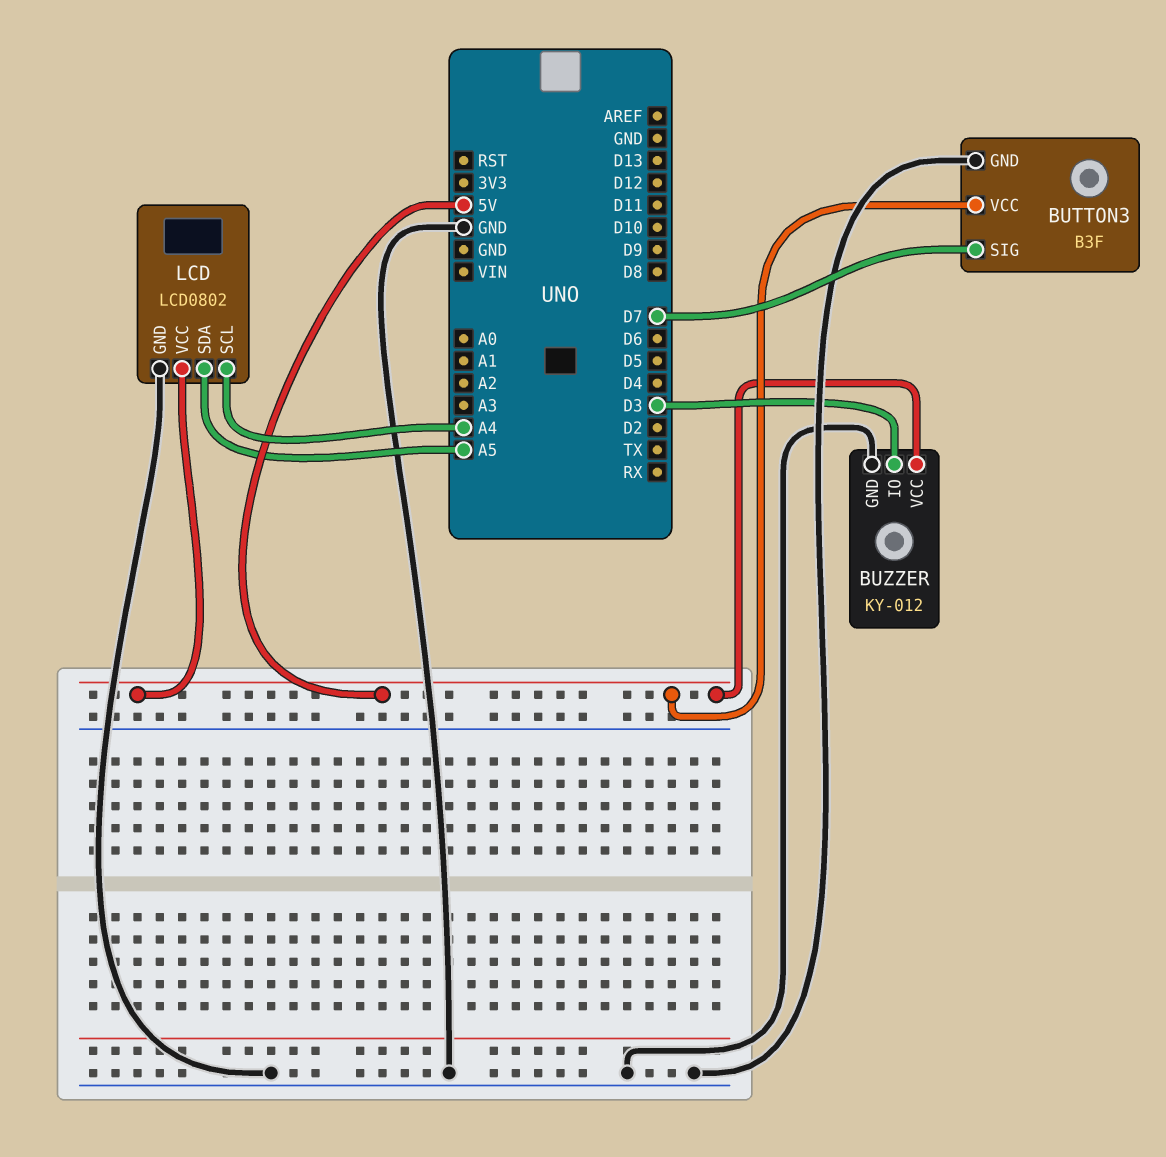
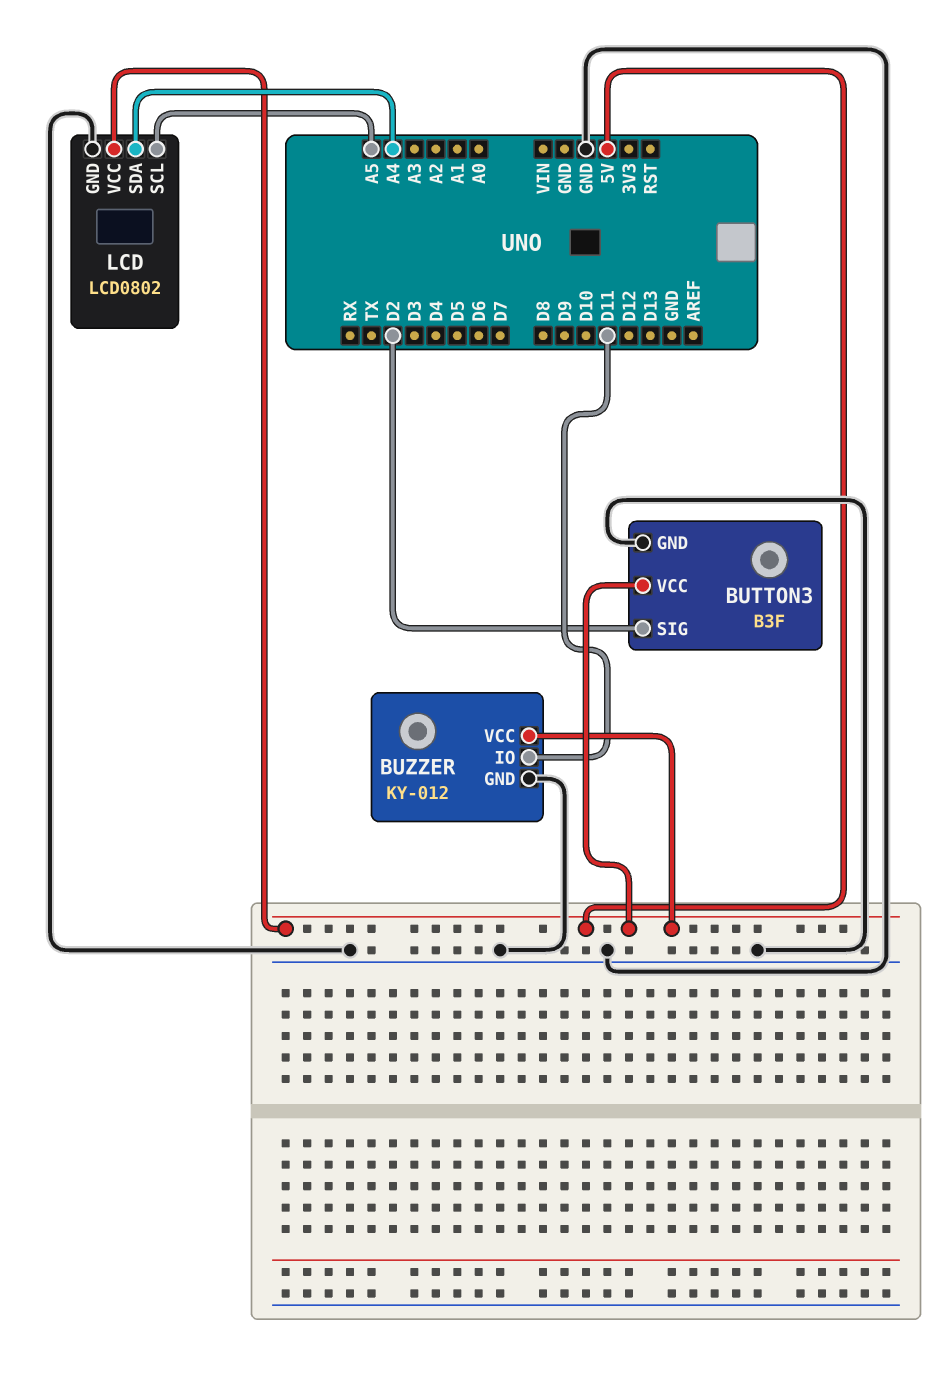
BUTTON3 pin SIG: D7 -> D2
BUZZER pin IO: D3 -> D11
LCD pin SCL: A4 -> A5
LCD pin SDA: A5 -> A4

